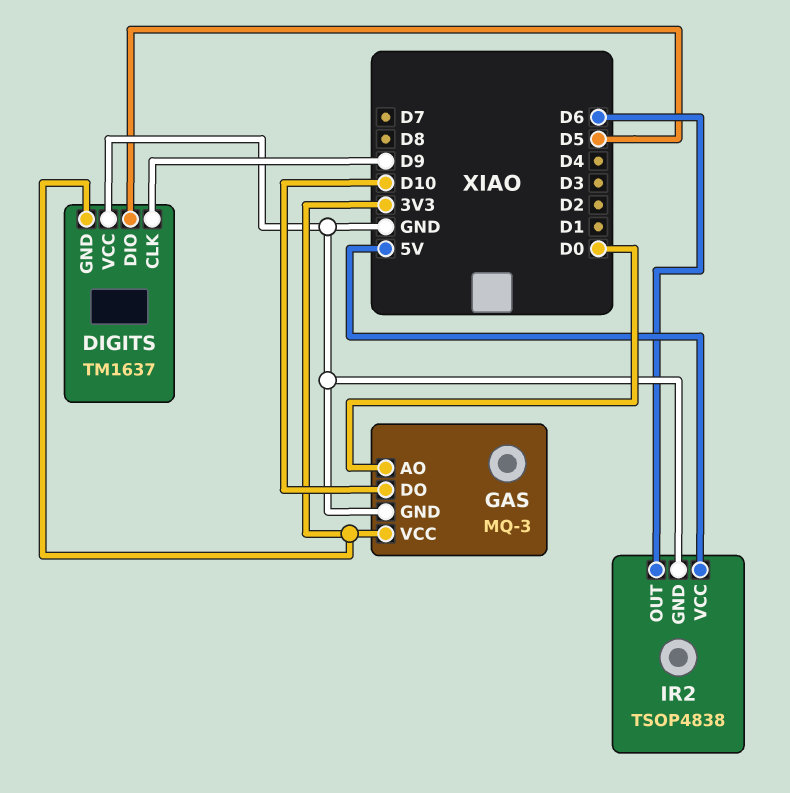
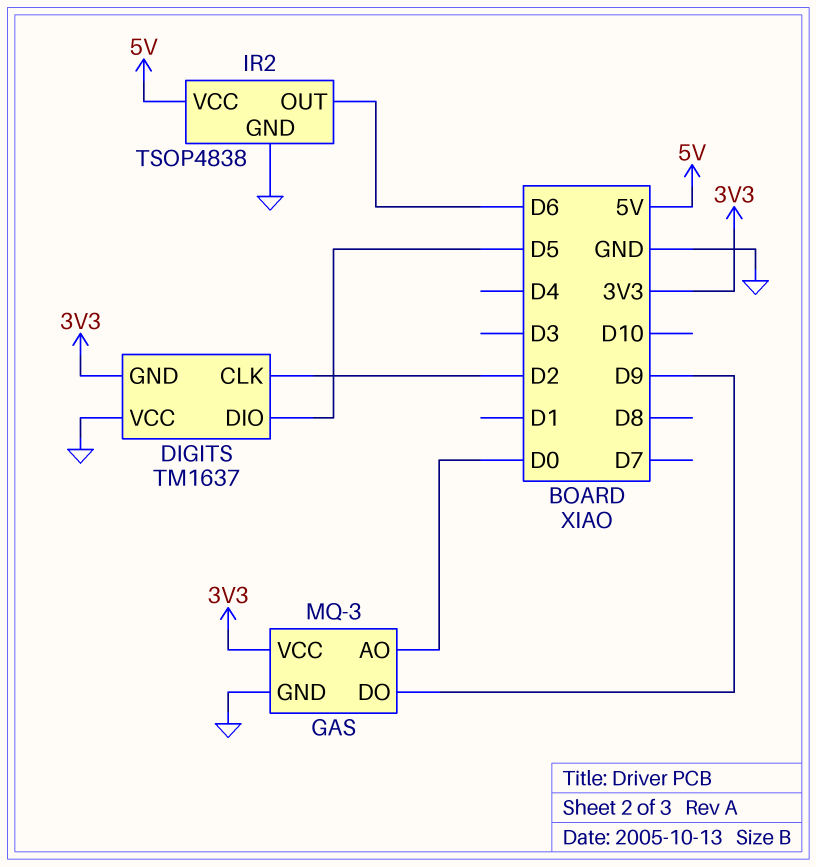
DIGITS pin CLK: D9 -> D2
GAS pin DO: D10 -> D9

